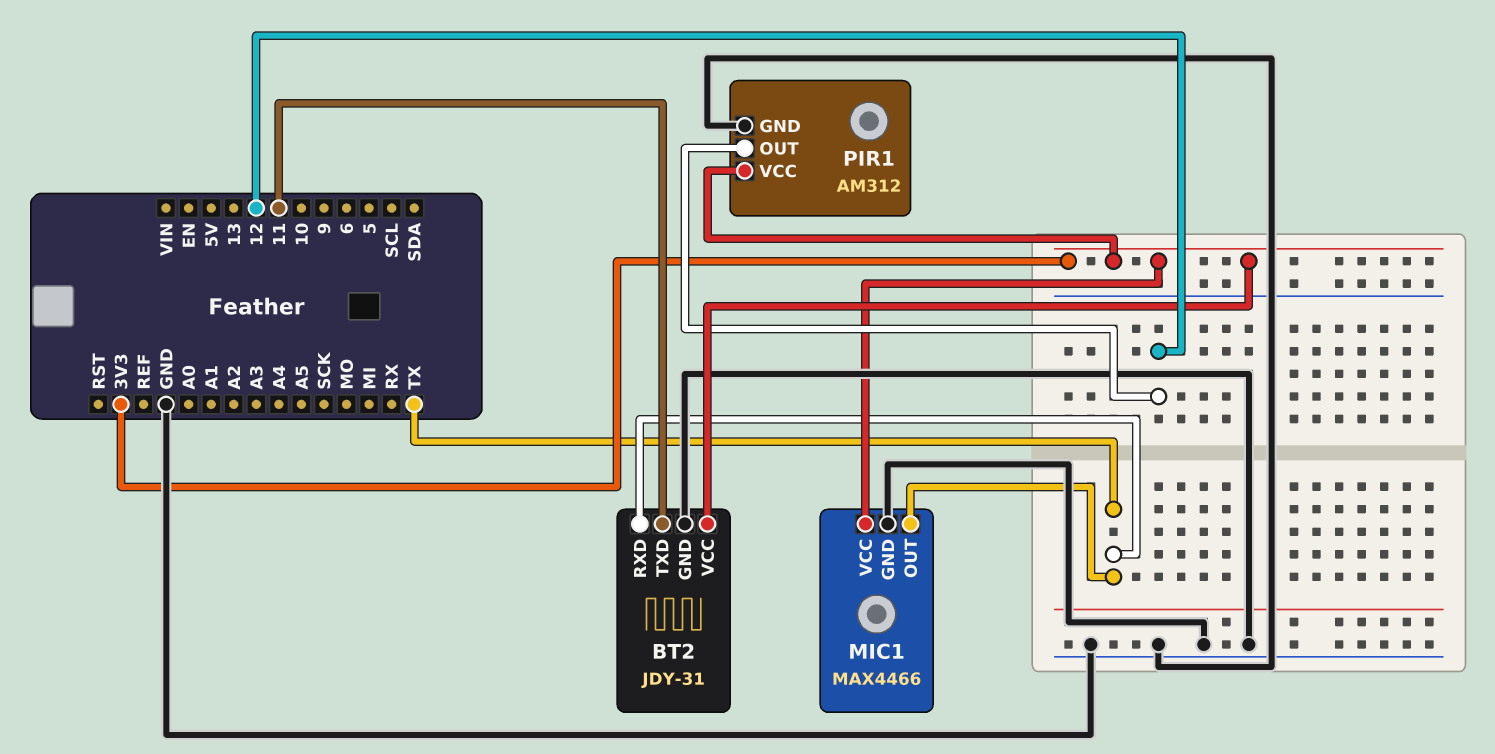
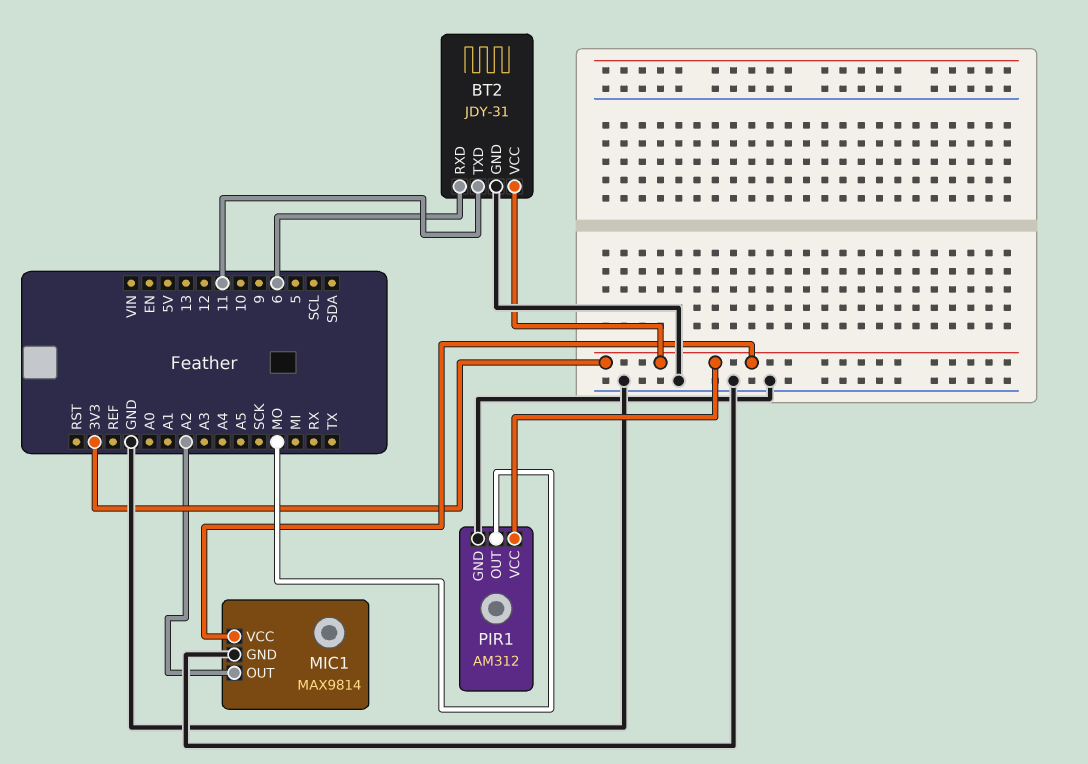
BT2 pin RXD: TX -> 6
MIC1: MAX4466 -> MAX9814
MIC1 pin OUT: TX -> A2
PIR1 pin OUT: 12 -> MO

